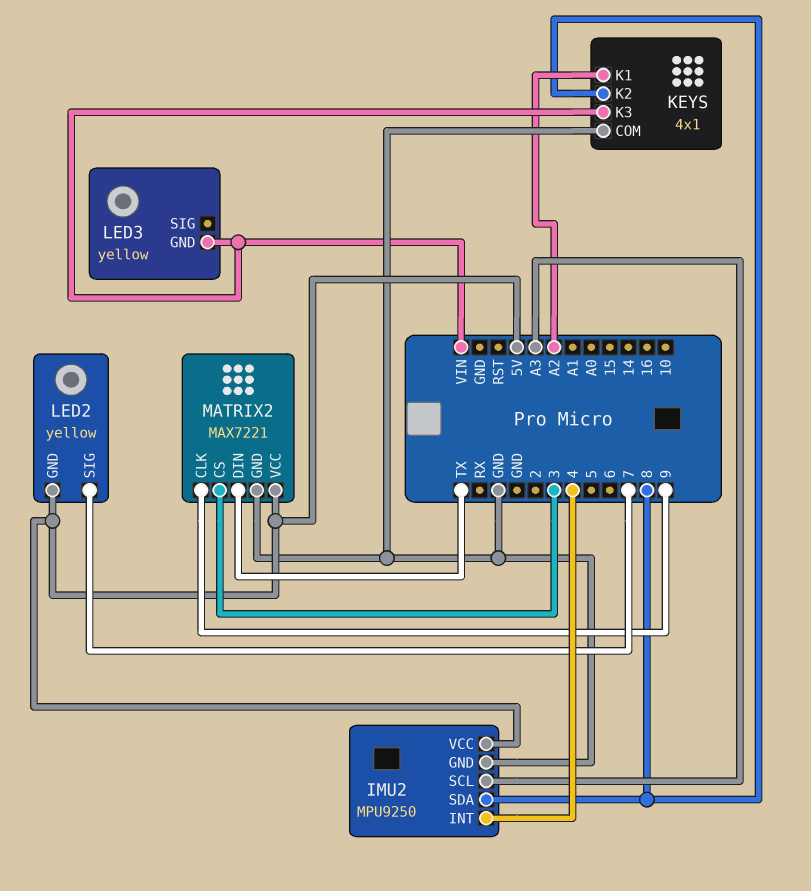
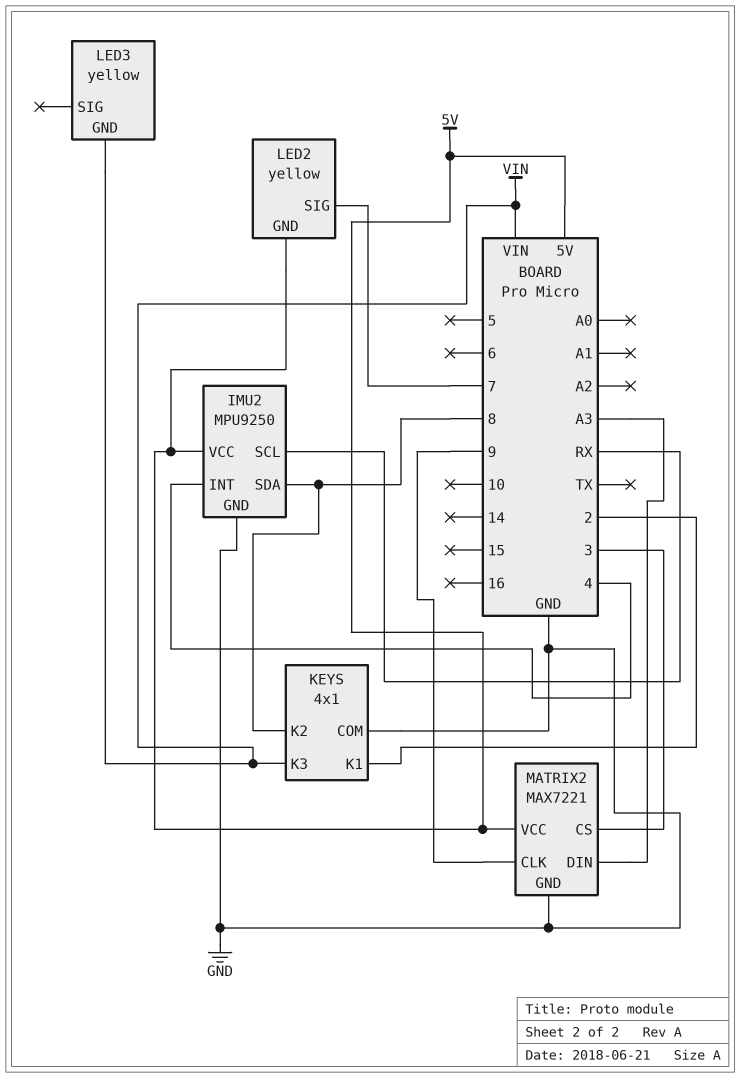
IMU2 pin SCL: A3 -> RX
KEYS pin K1: A2 -> 2
MATRIX2 pin DIN: TX -> A3

